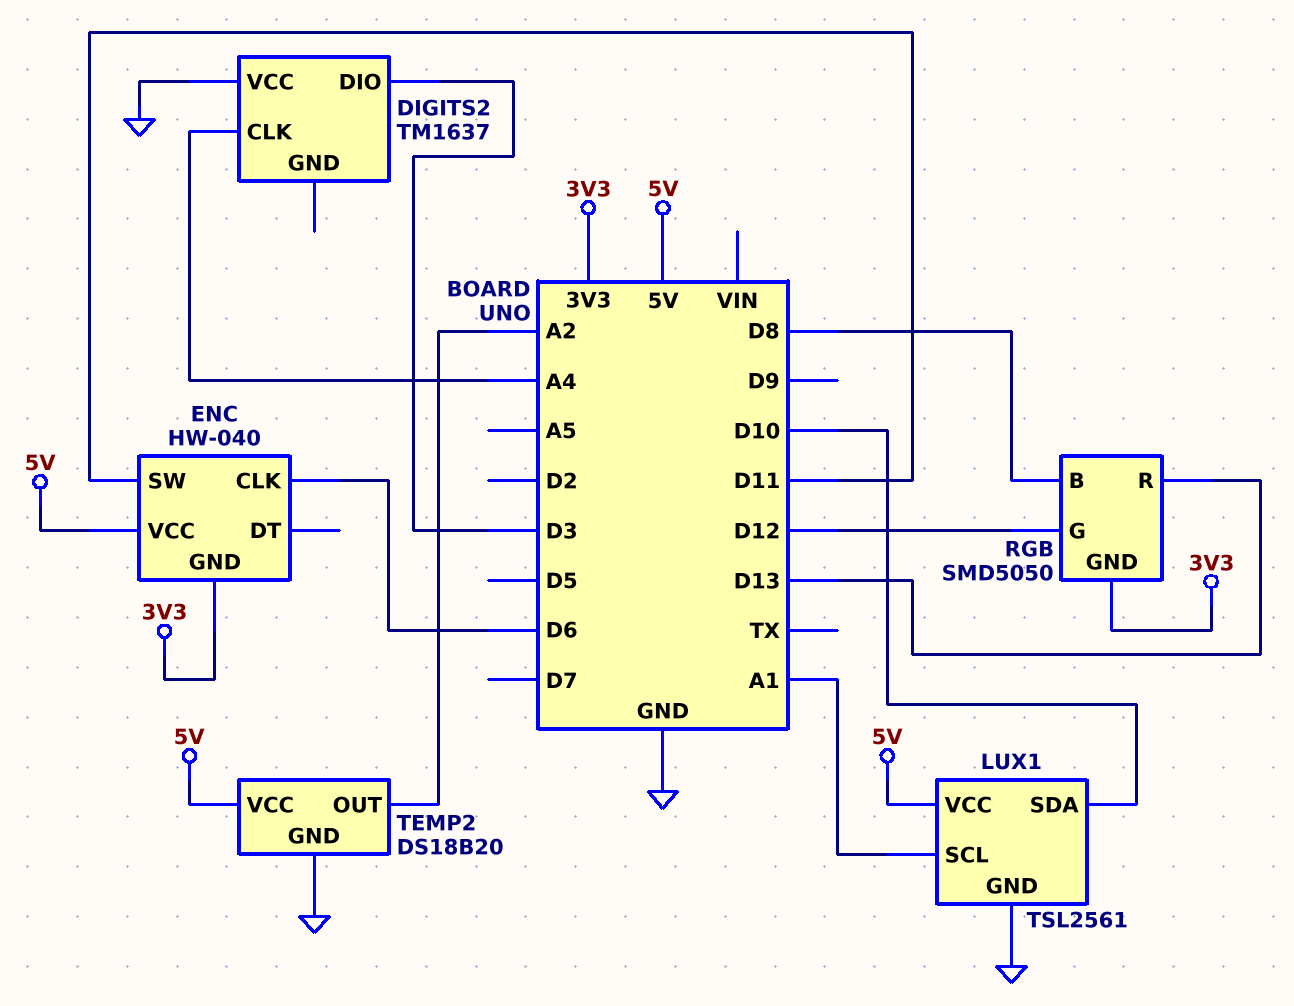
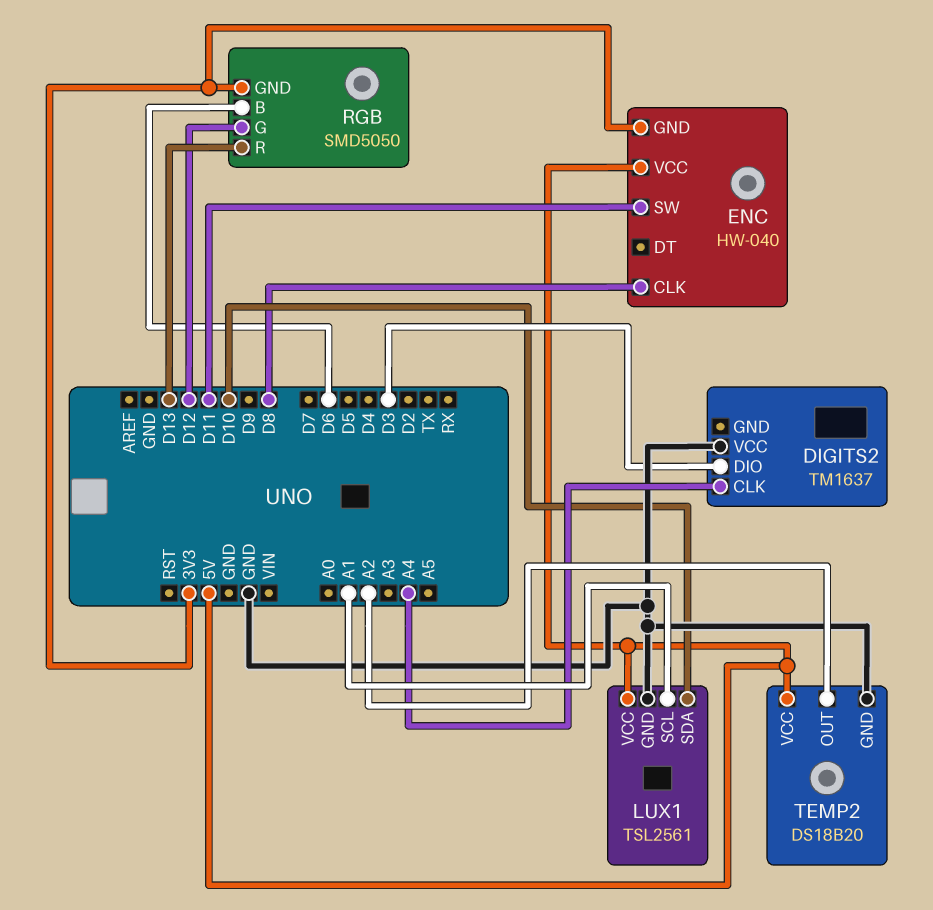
ENC pin CLK: D6 -> D8
RGB pin B: D8 -> D6

